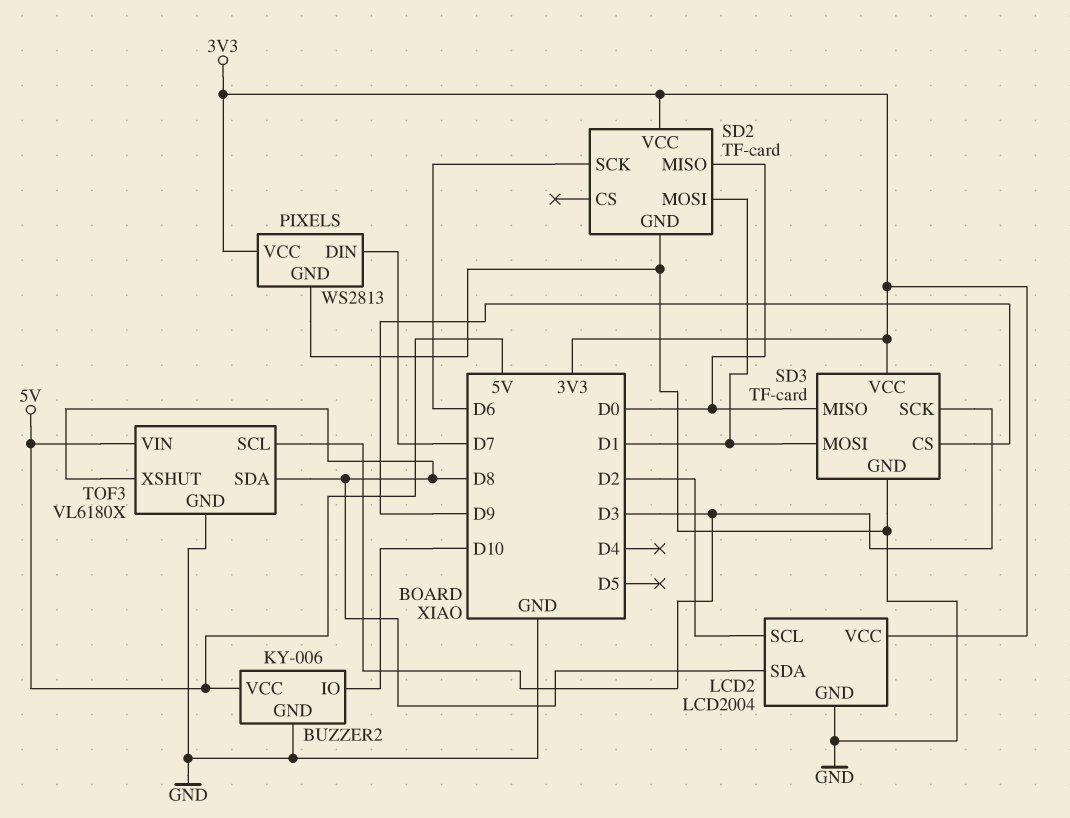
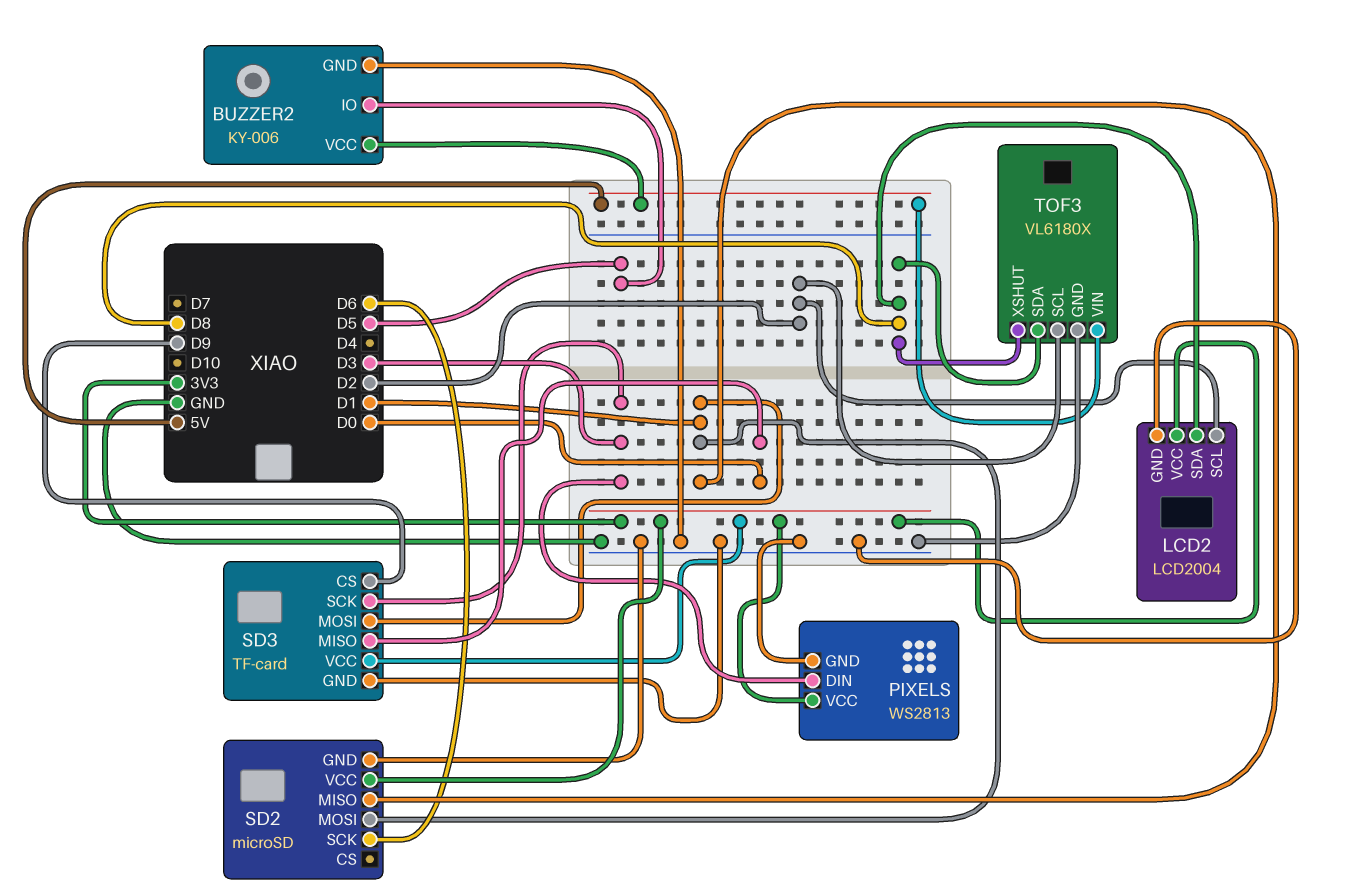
BUZZER2 pin IO: D10 -> D5
PIXELS pin DIN: D7 -> D3
SD2: TF-card -> microSD
SD2 pin MISO: D0 -> D1
TOF3 pin SCL: D3 -> D2

